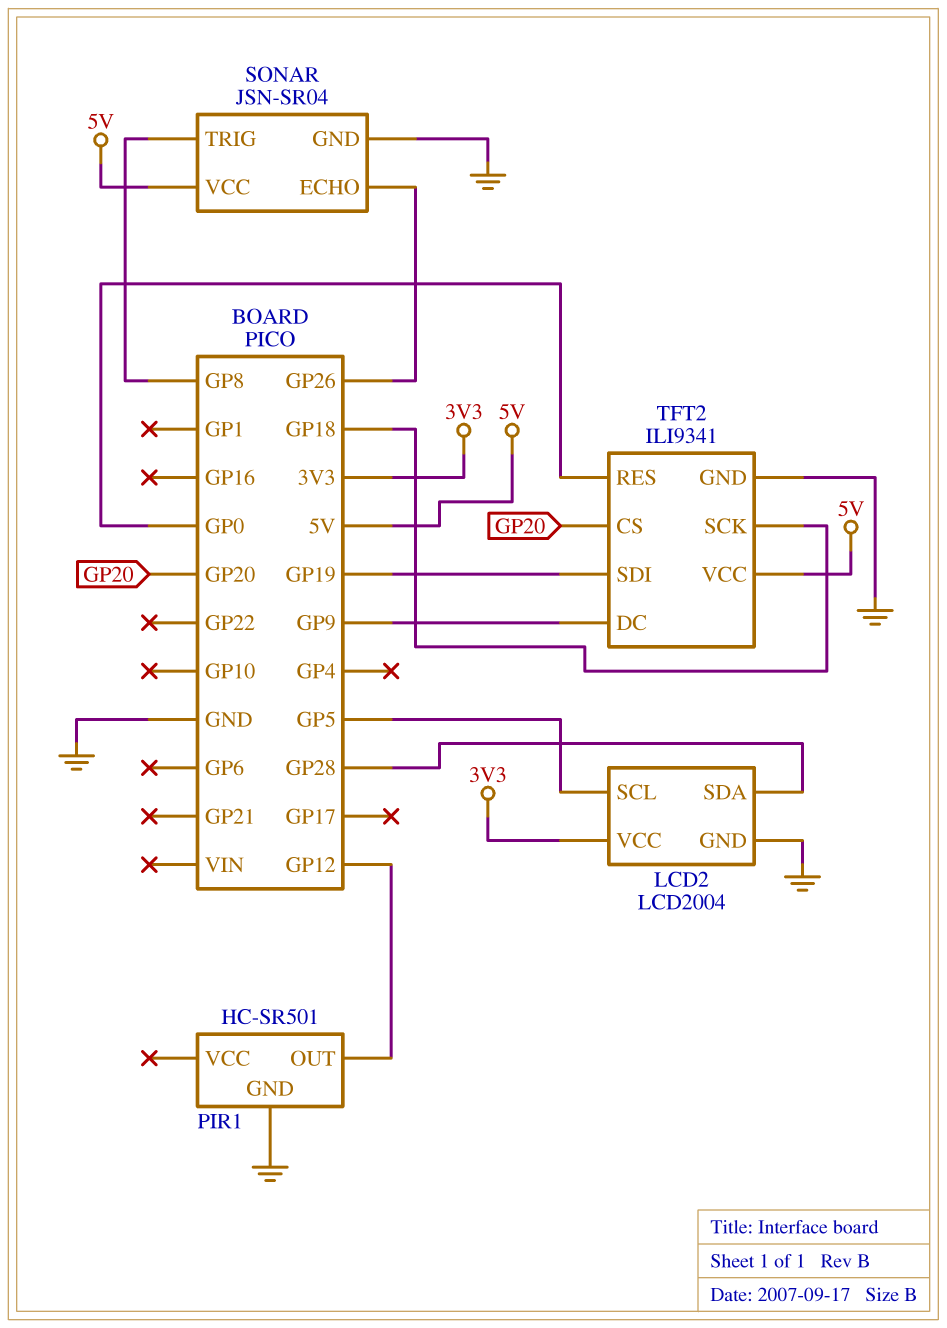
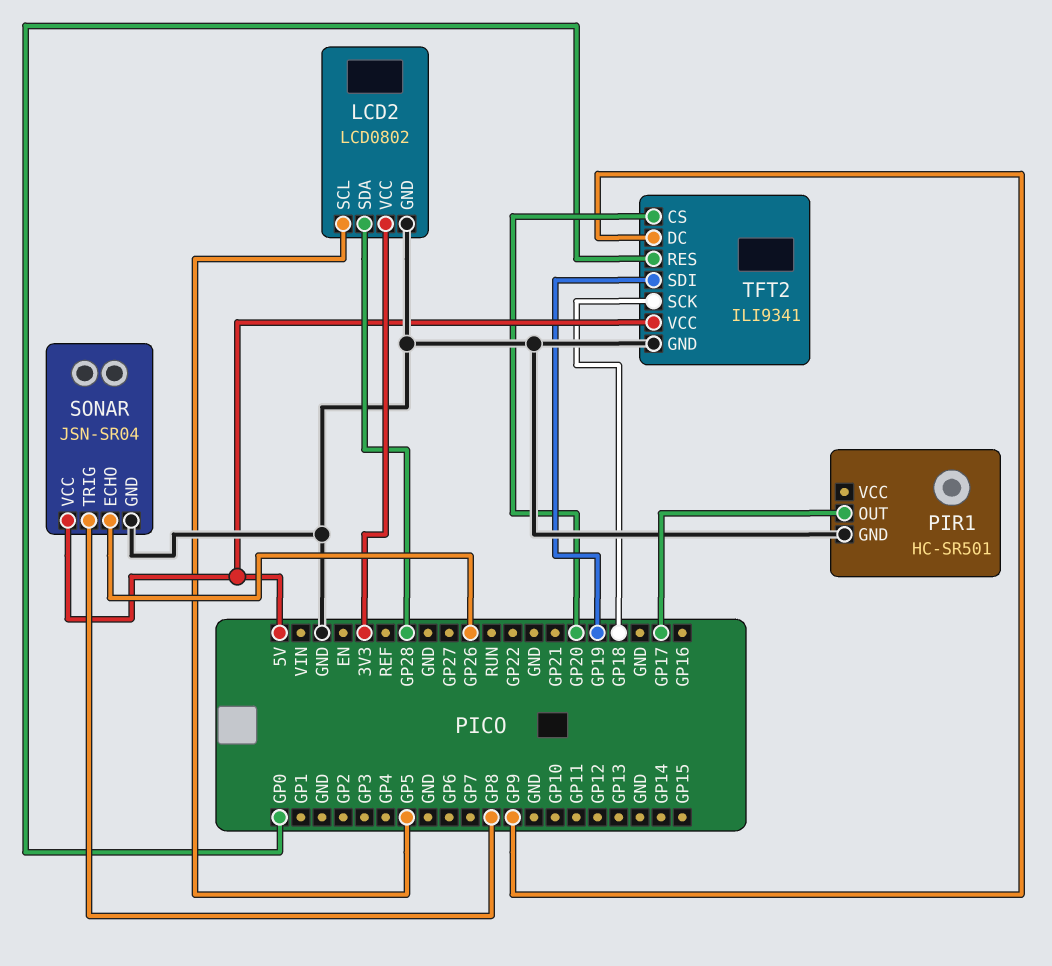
LCD2: LCD2004 -> LCD0802
PIR1 pin OUT: GP12 -> GP17

